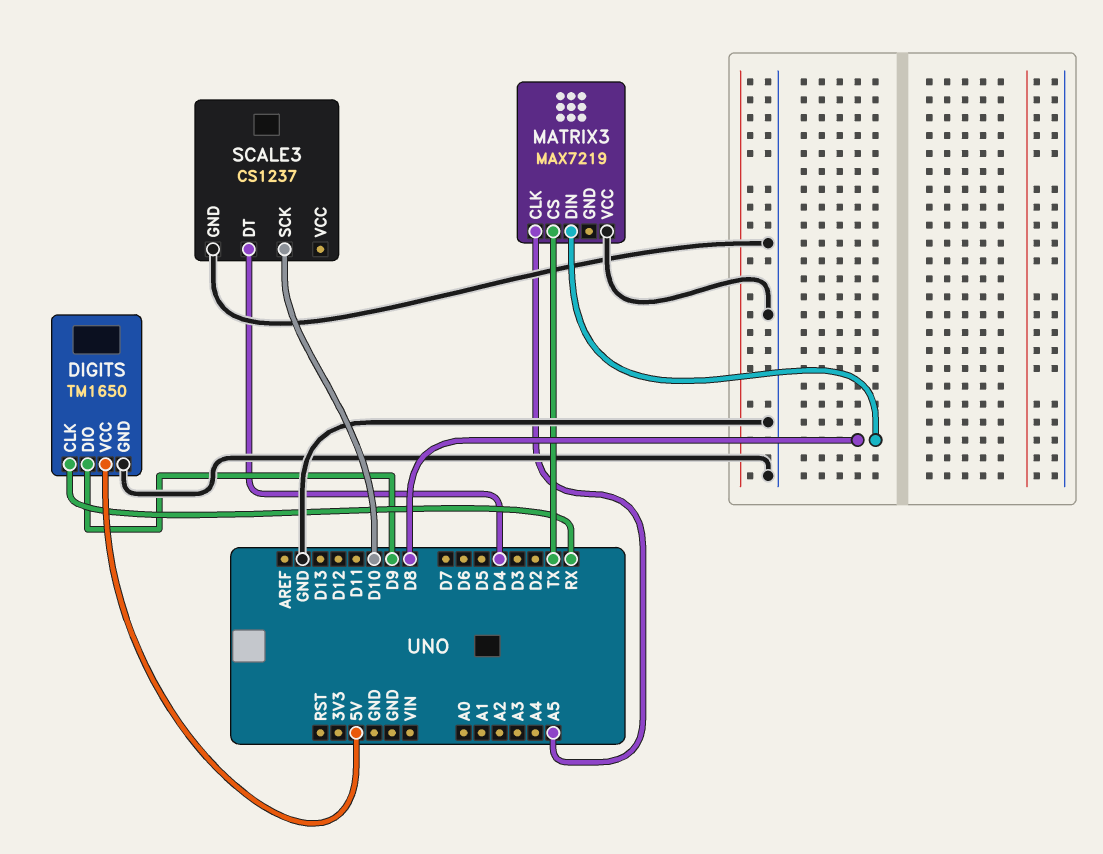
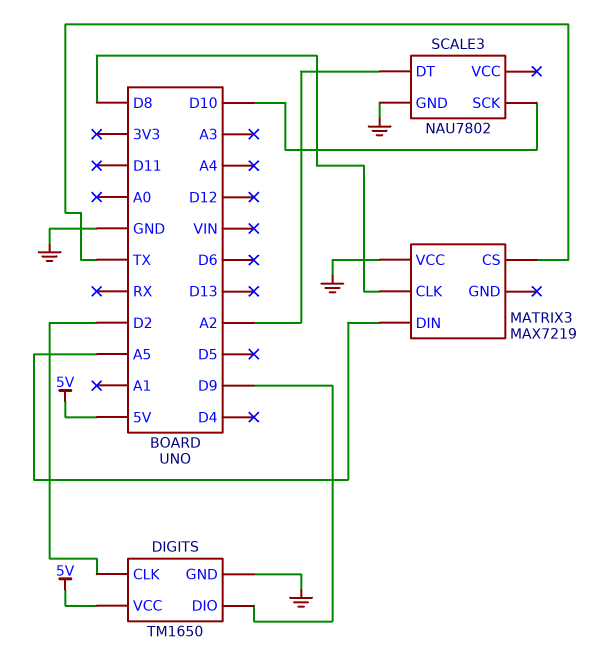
DIGITS pin CLK: RX -> D2
MATRIX3 pin CLK: A5 -> D8
MATRIX3 pin DIN: D8 -> A5
SCALE3: CS1237 -> NAU7802
SCALE3 pin DT: D4 -> A2

